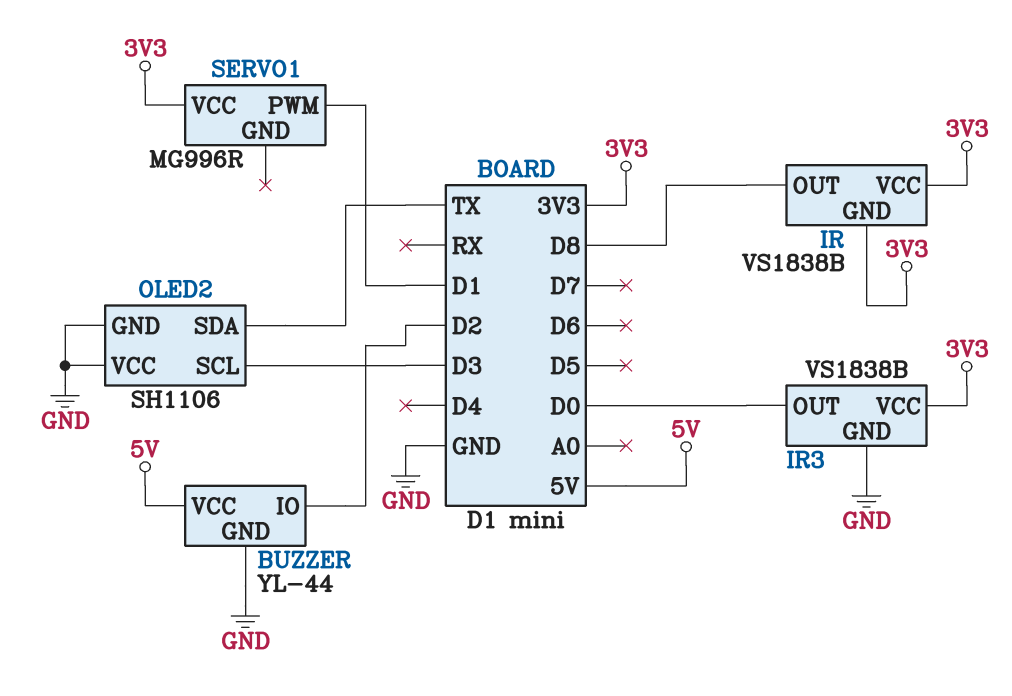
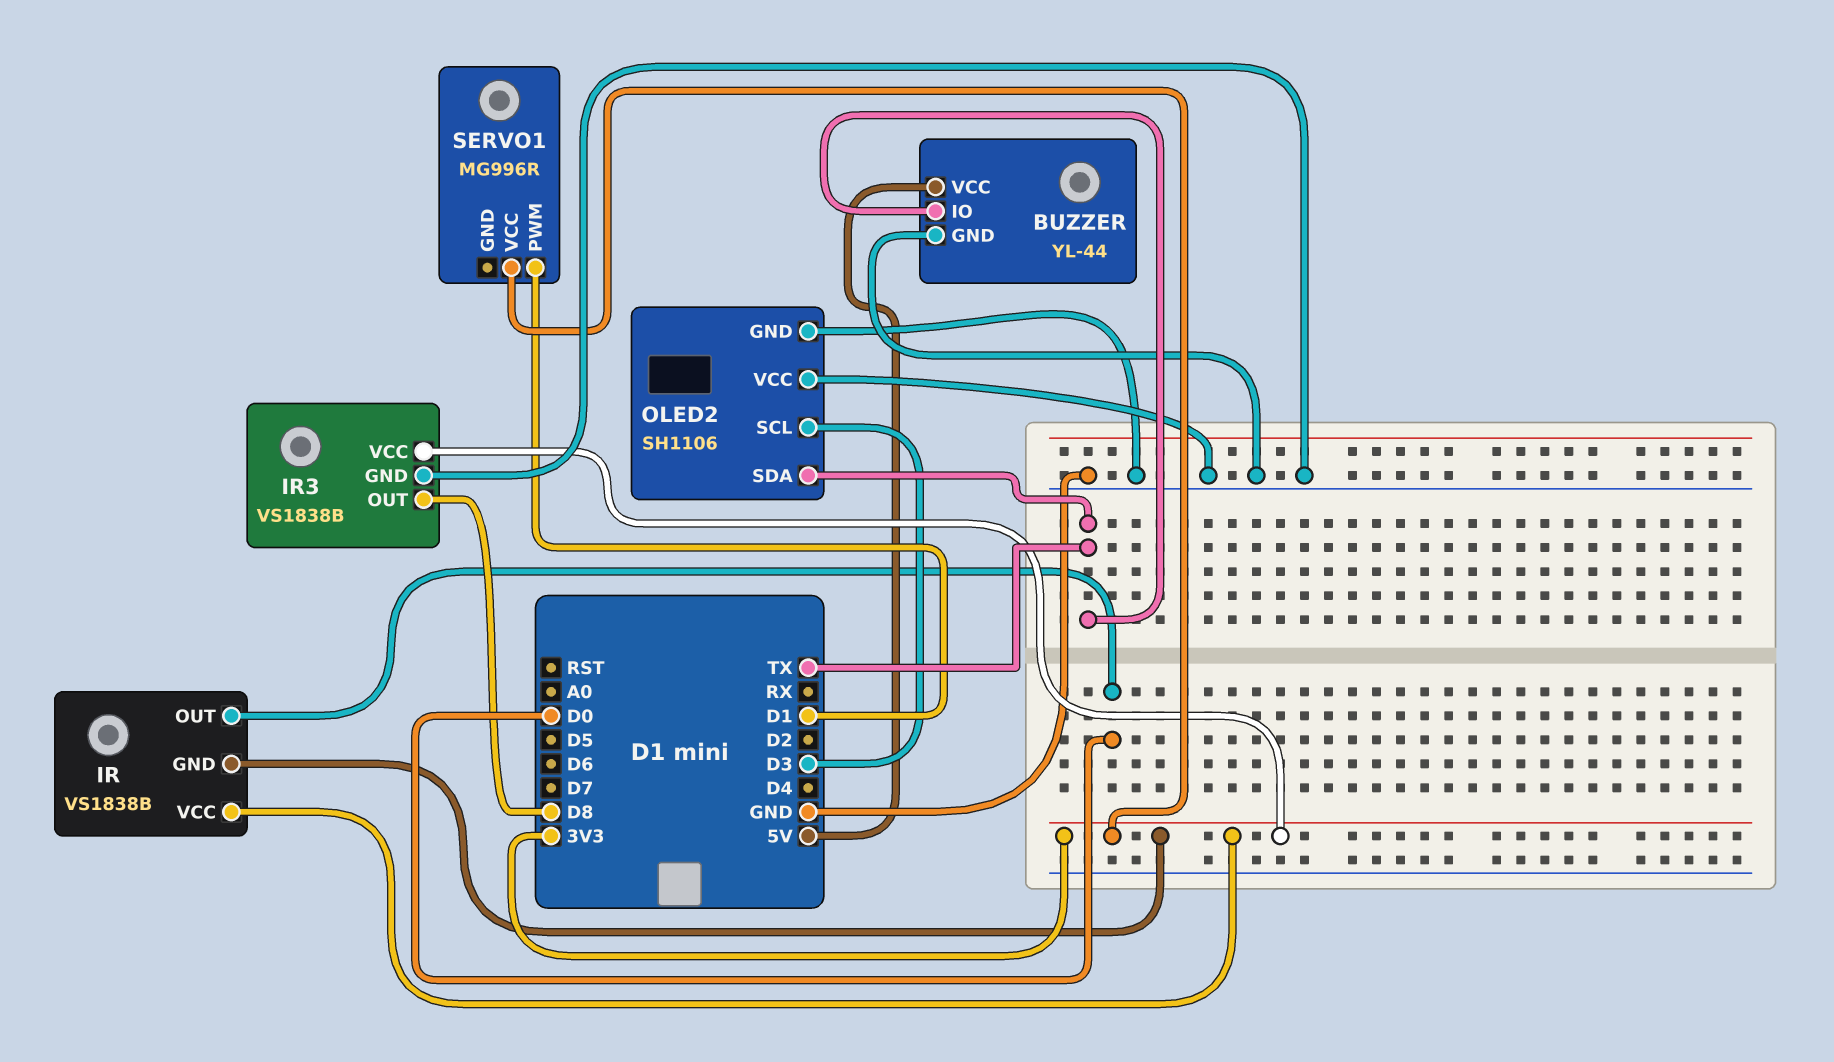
BUZZER pin IO: D2 -> TX
IR pin OUT: D8 -> D0
IR3 pin OUT: D0 -> D8

